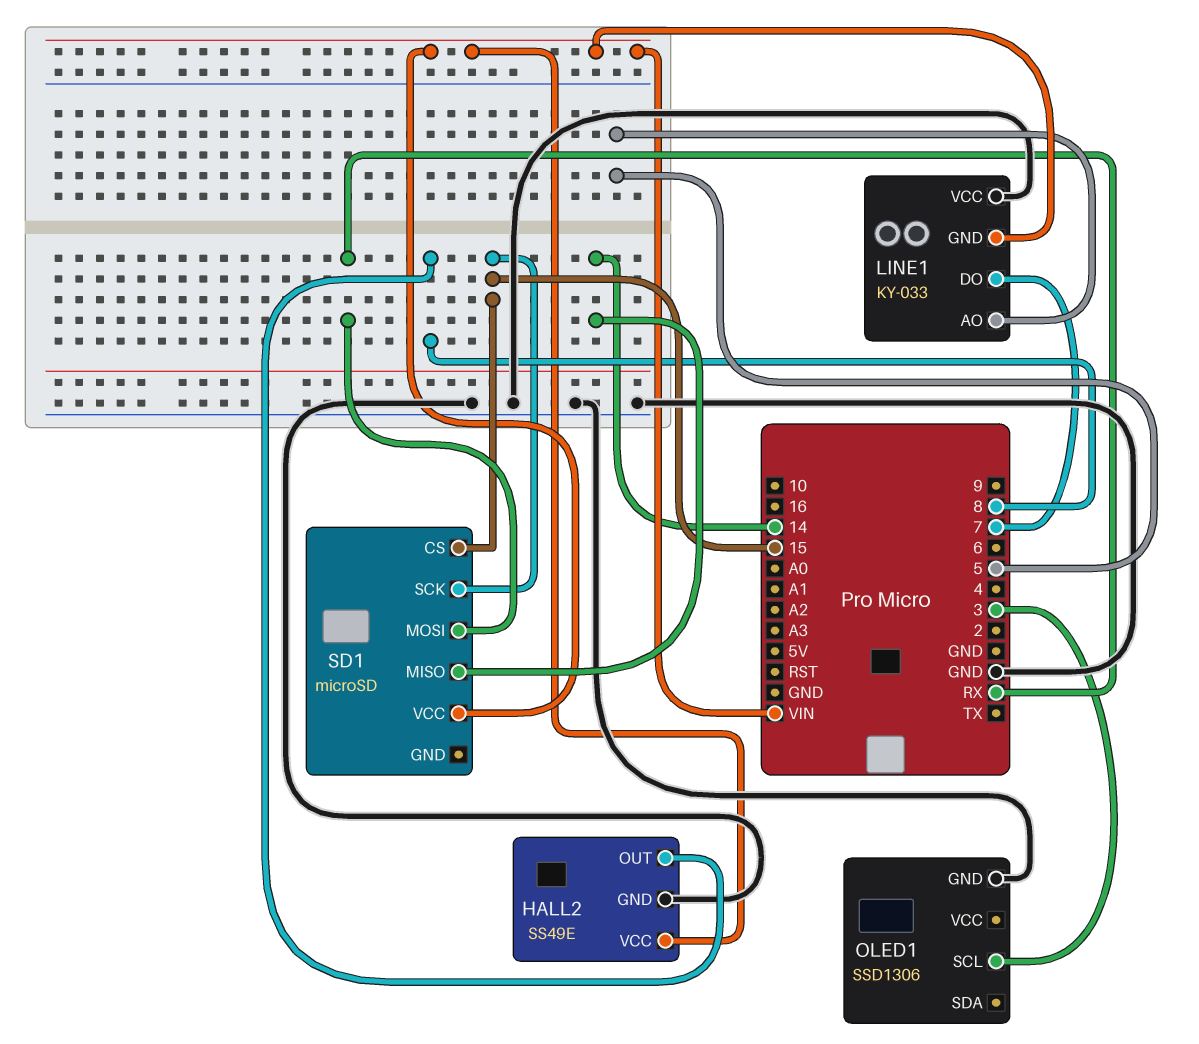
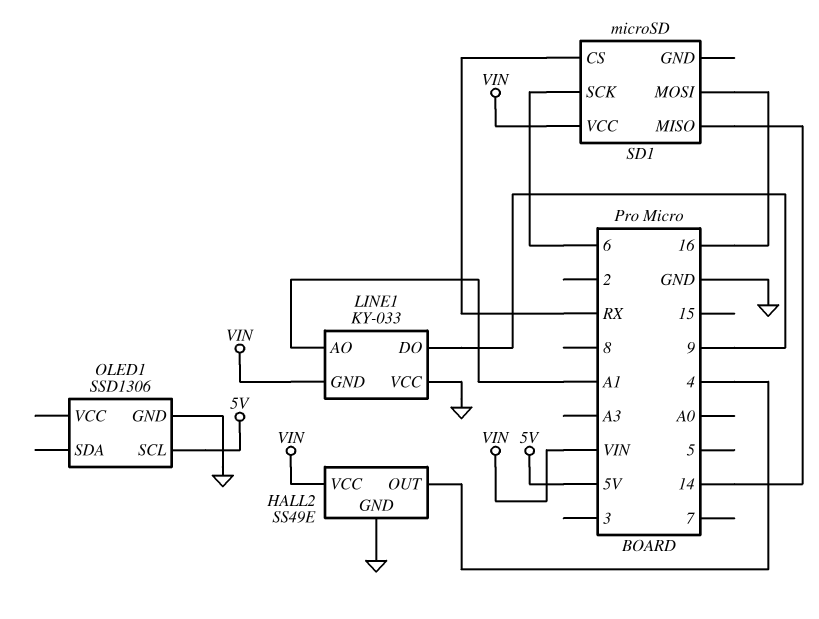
HALL2 pin OUT: 8 -> 4
LINE1 pin AO: 5 -> A1
LINE1 pin DO: 7 -> 9
OLED1 pin SCL: 3 -> 5V
SD1 pin CS: 15 -> RX
SD1 pin MOSI: RX -> 16
SD1 pin SCK: 15 -> 6

